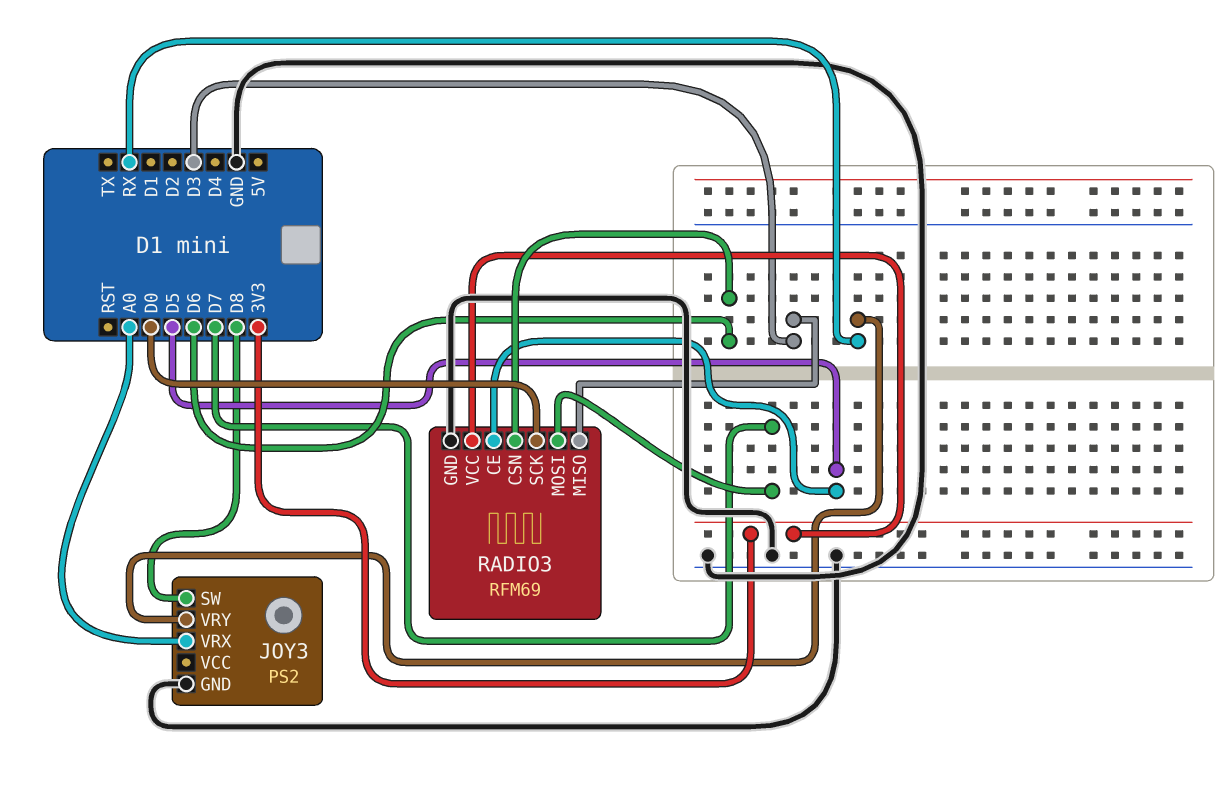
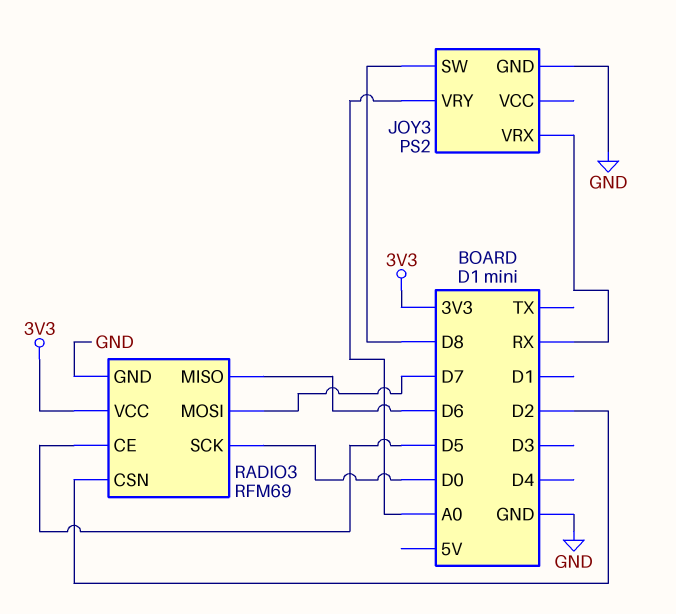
JOY3 pin VRX: A0 -> RX
JOY3 pin VRY: RX -> A0
RADIO3 pin CSN: D6 -> D2
RADIO3 pin MISO: D3 -> D6

